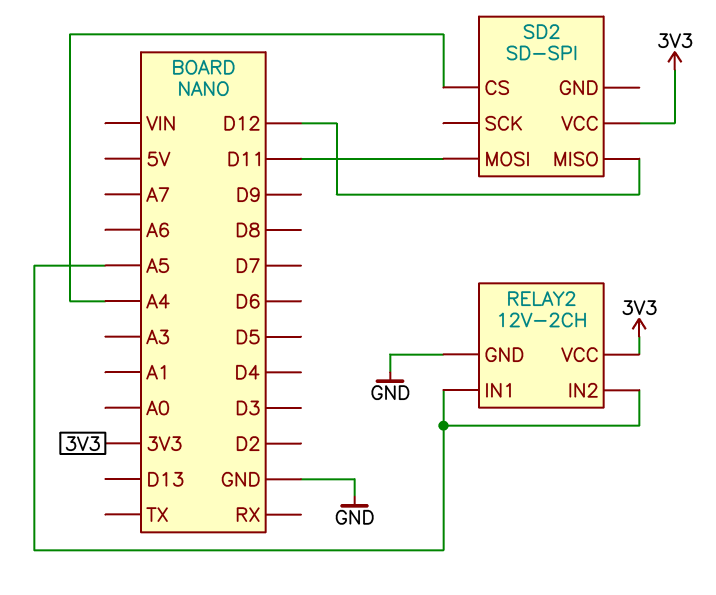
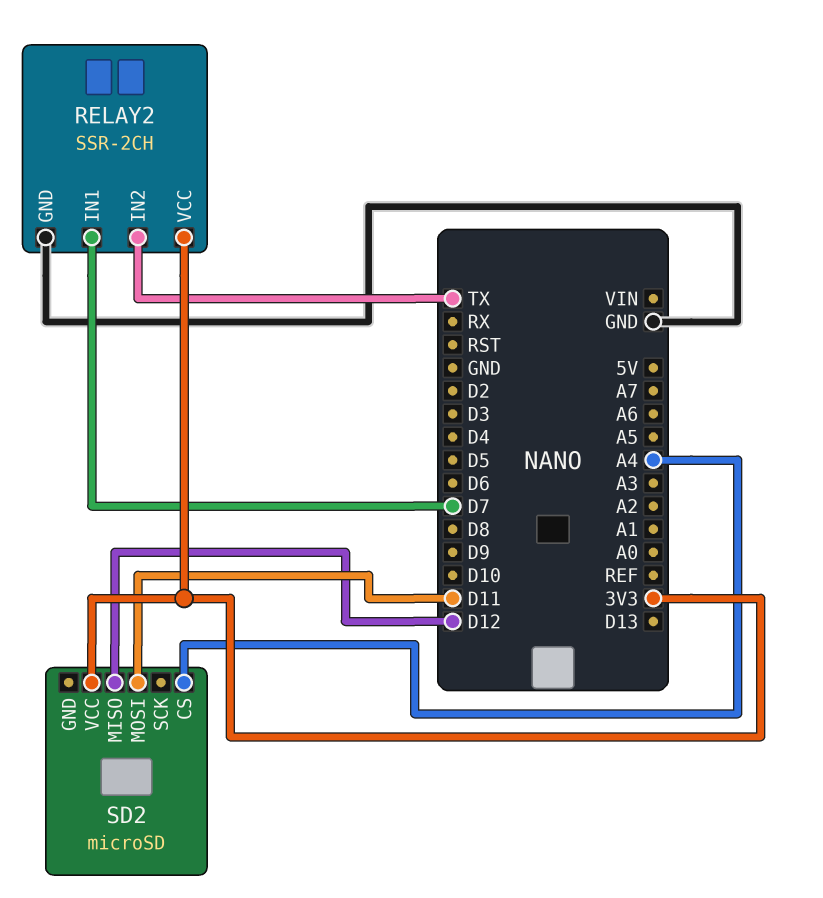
RELAY2: 12V-2CH -> SSR-2CH
RELAY2 pin IN1: A5 -> D7
RELAY2 pin IN2: A5 -> TX
SD2: SD-SPI -> microSD

